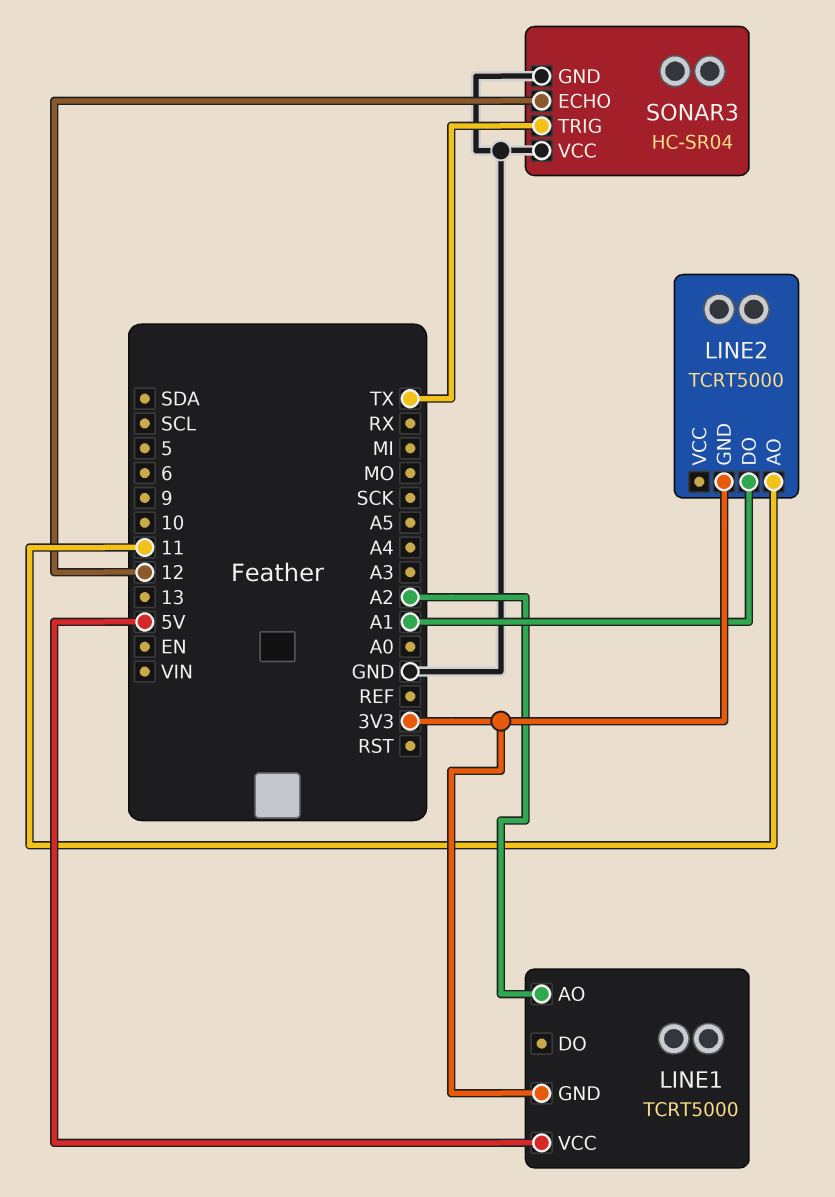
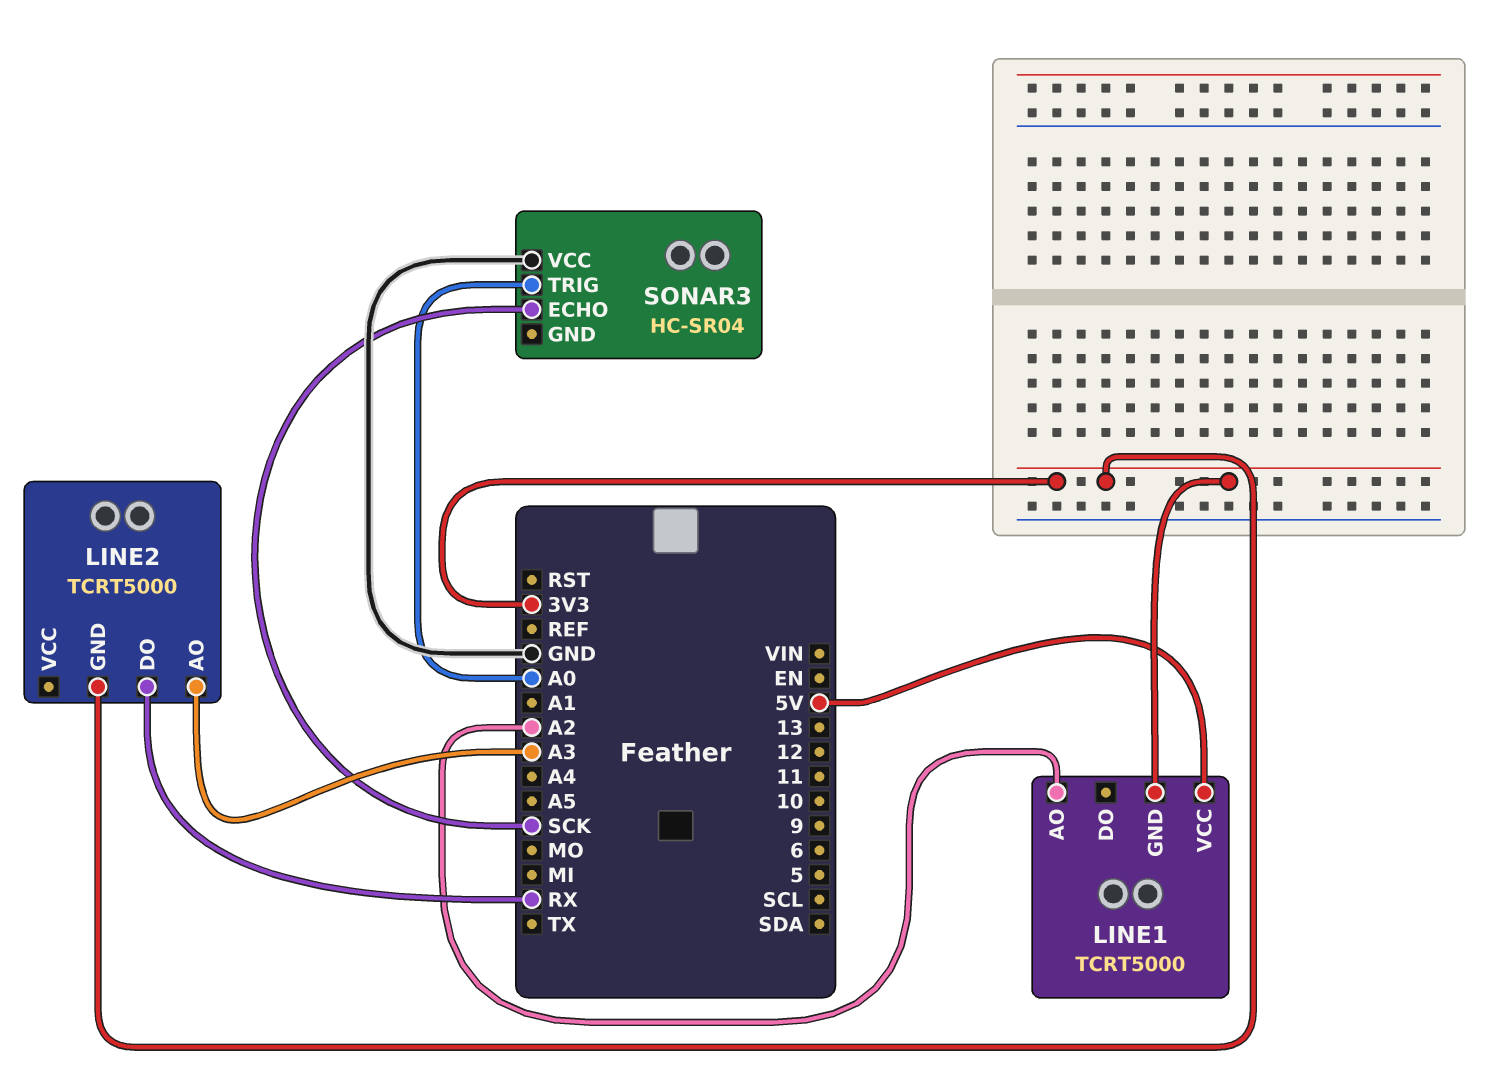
LINE2 pin AO: 11 -> A3
LINE2 pin DO: A1 -> RX
SONAR3 pin ECHO: 12 -> SCK
SONAR3 pin GND: GND -> none
SONAR3 pin TRIG: TX -> A0

